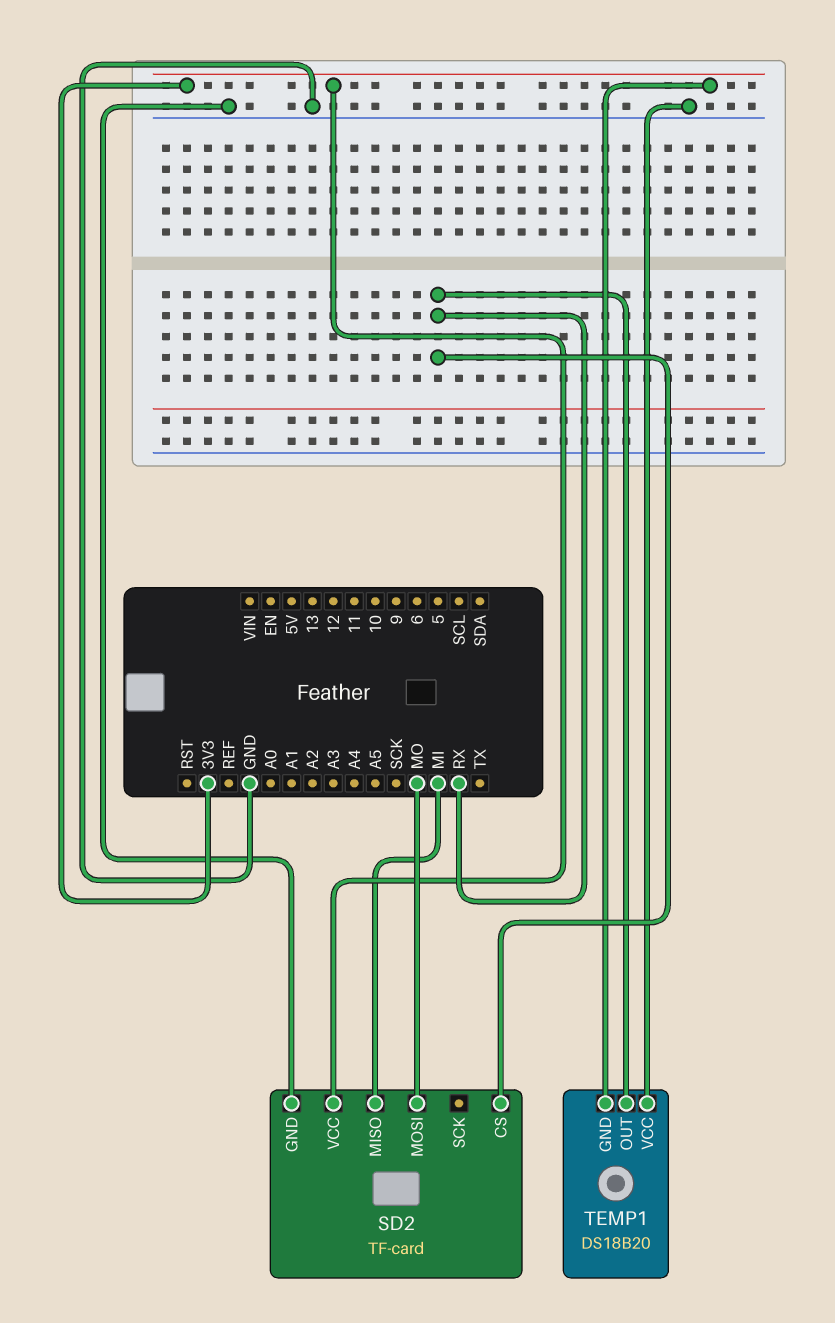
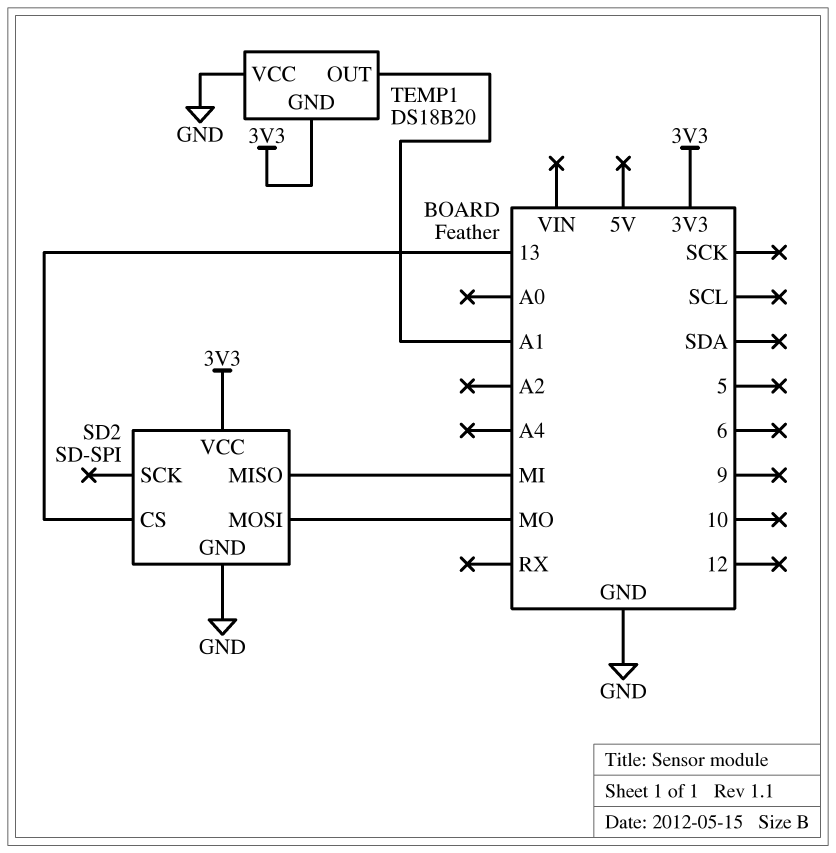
SD2: TF-card -> SD-SPI
SD2 pin CS: RX -> 13
TEMP1 pin OUT: RX -> A1

